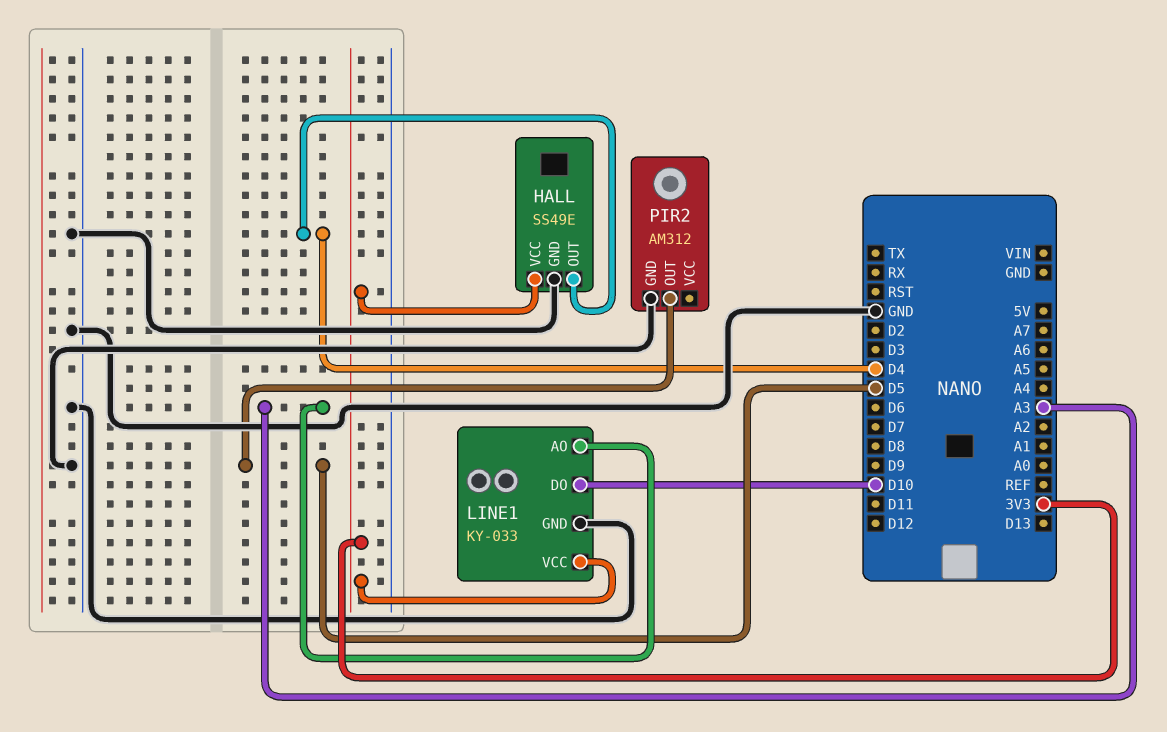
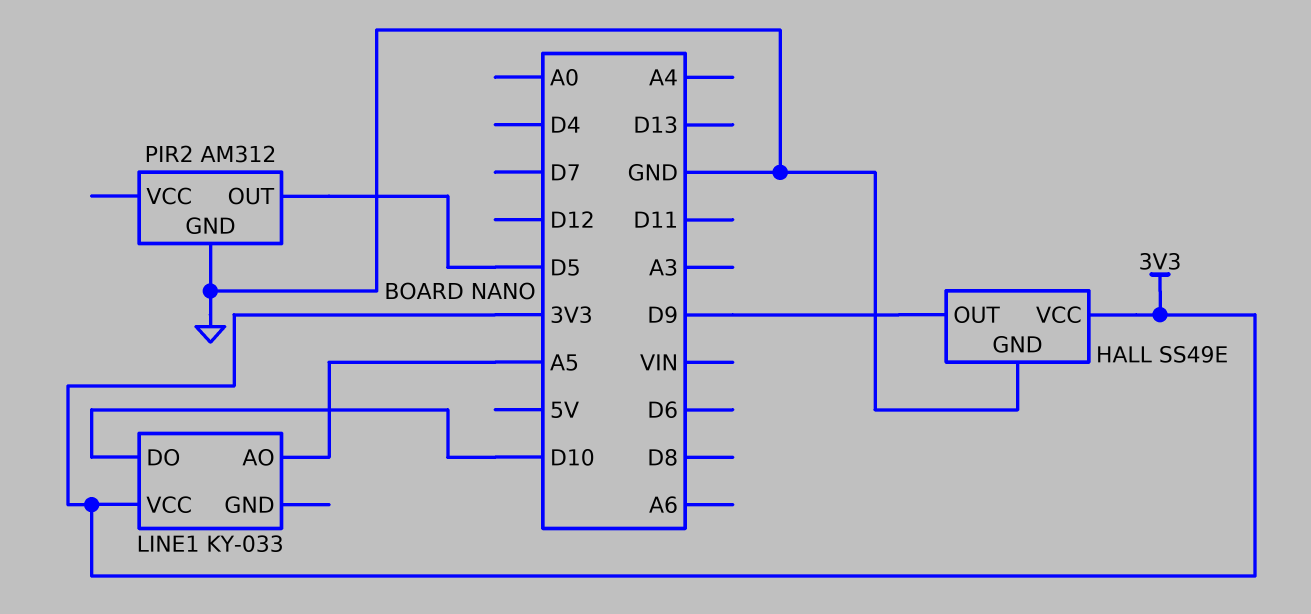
HALL pin OUT: D4 -> D9
LINE1 pin AO: A3 -> A5
LINE1 pin GND: GND -> none

